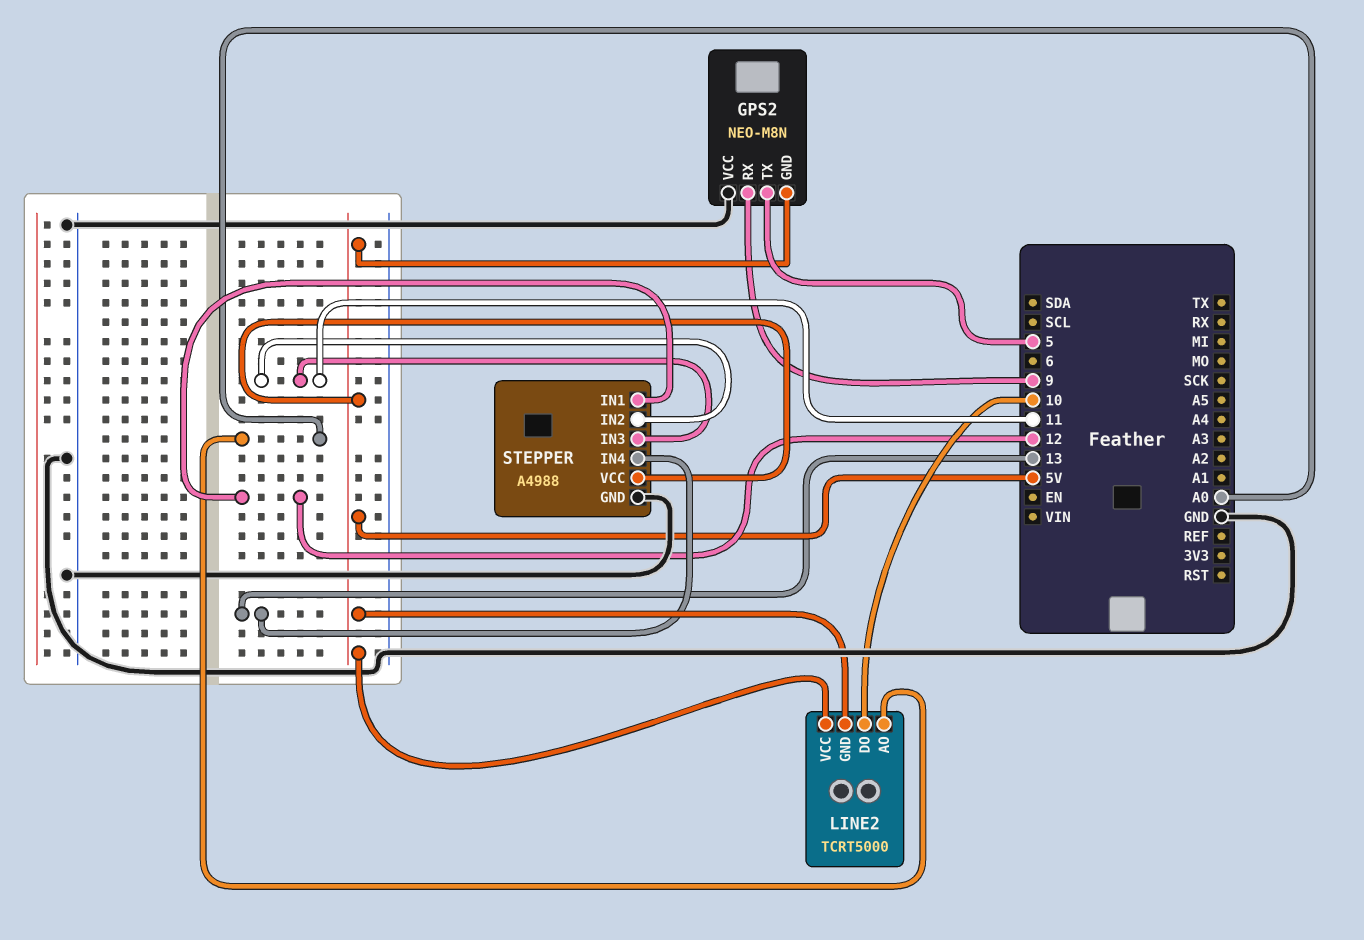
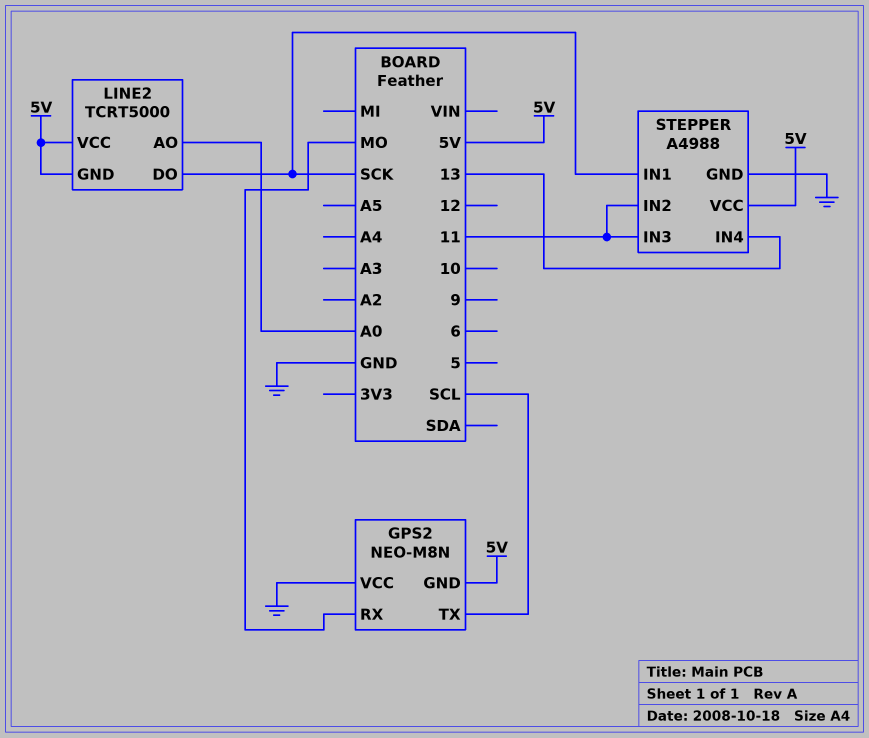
GPS2 pin RX: 9 -> MO
GPS2 pin TX: 5 -> SCL
LINE2 pin DO: 10 -> SCK
STEPPER pin IN1: 12 -> SCK

